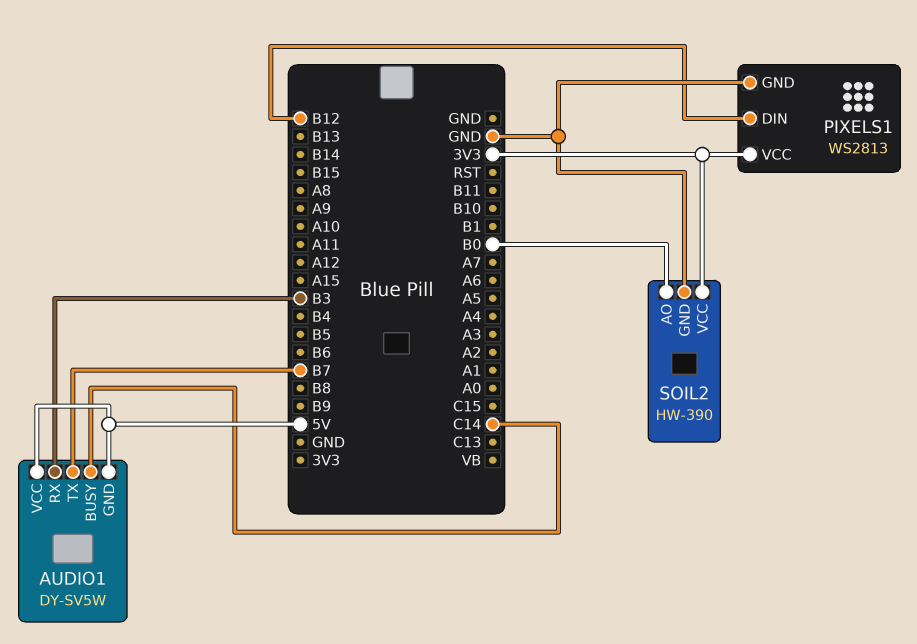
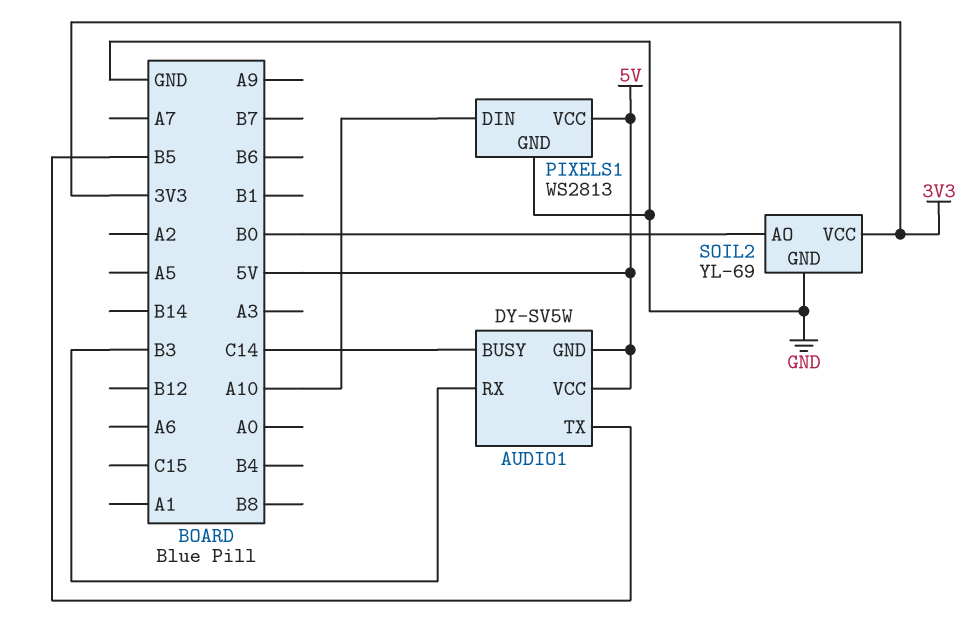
AUDIO1 pin TX: B7 -> B5
PIXELS1 pin DIN: B12 -> A10
PIXELS1 pin VCC: 3V3 -> 5V
SOIL2: HW-390 -> YL-69

